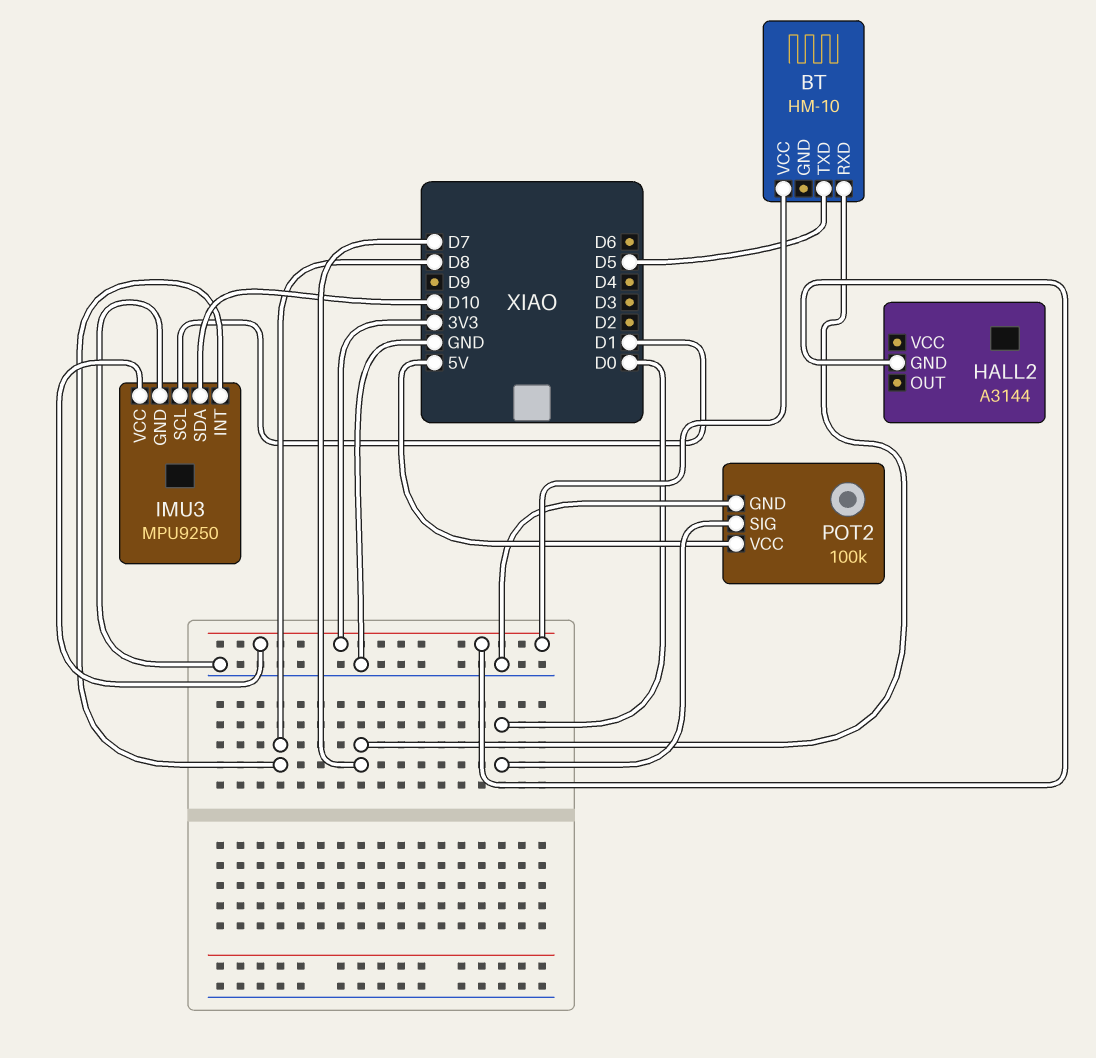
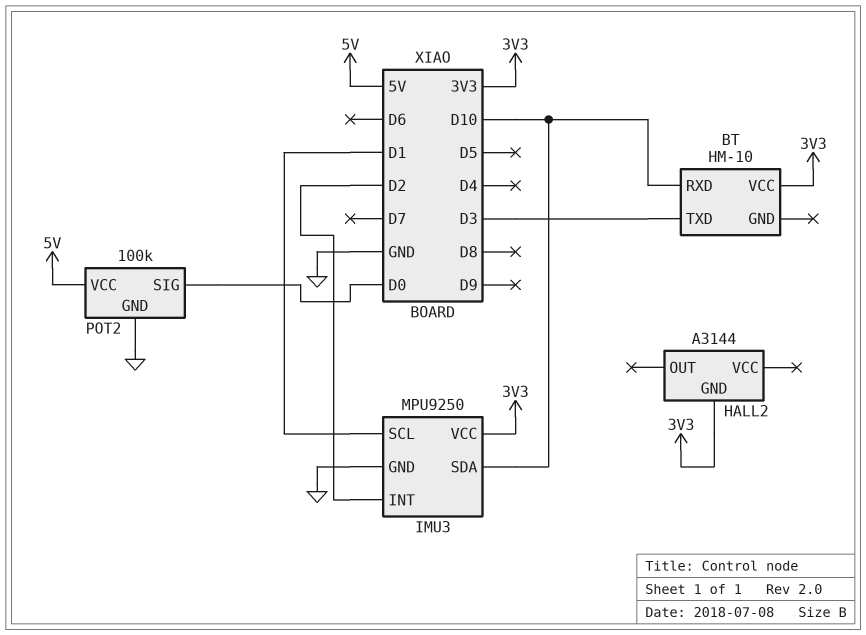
BT pin RXD: D7 -> D10
BT pin TXD: D5 -> D3
IMU3 pin INT: D8 -> D2

